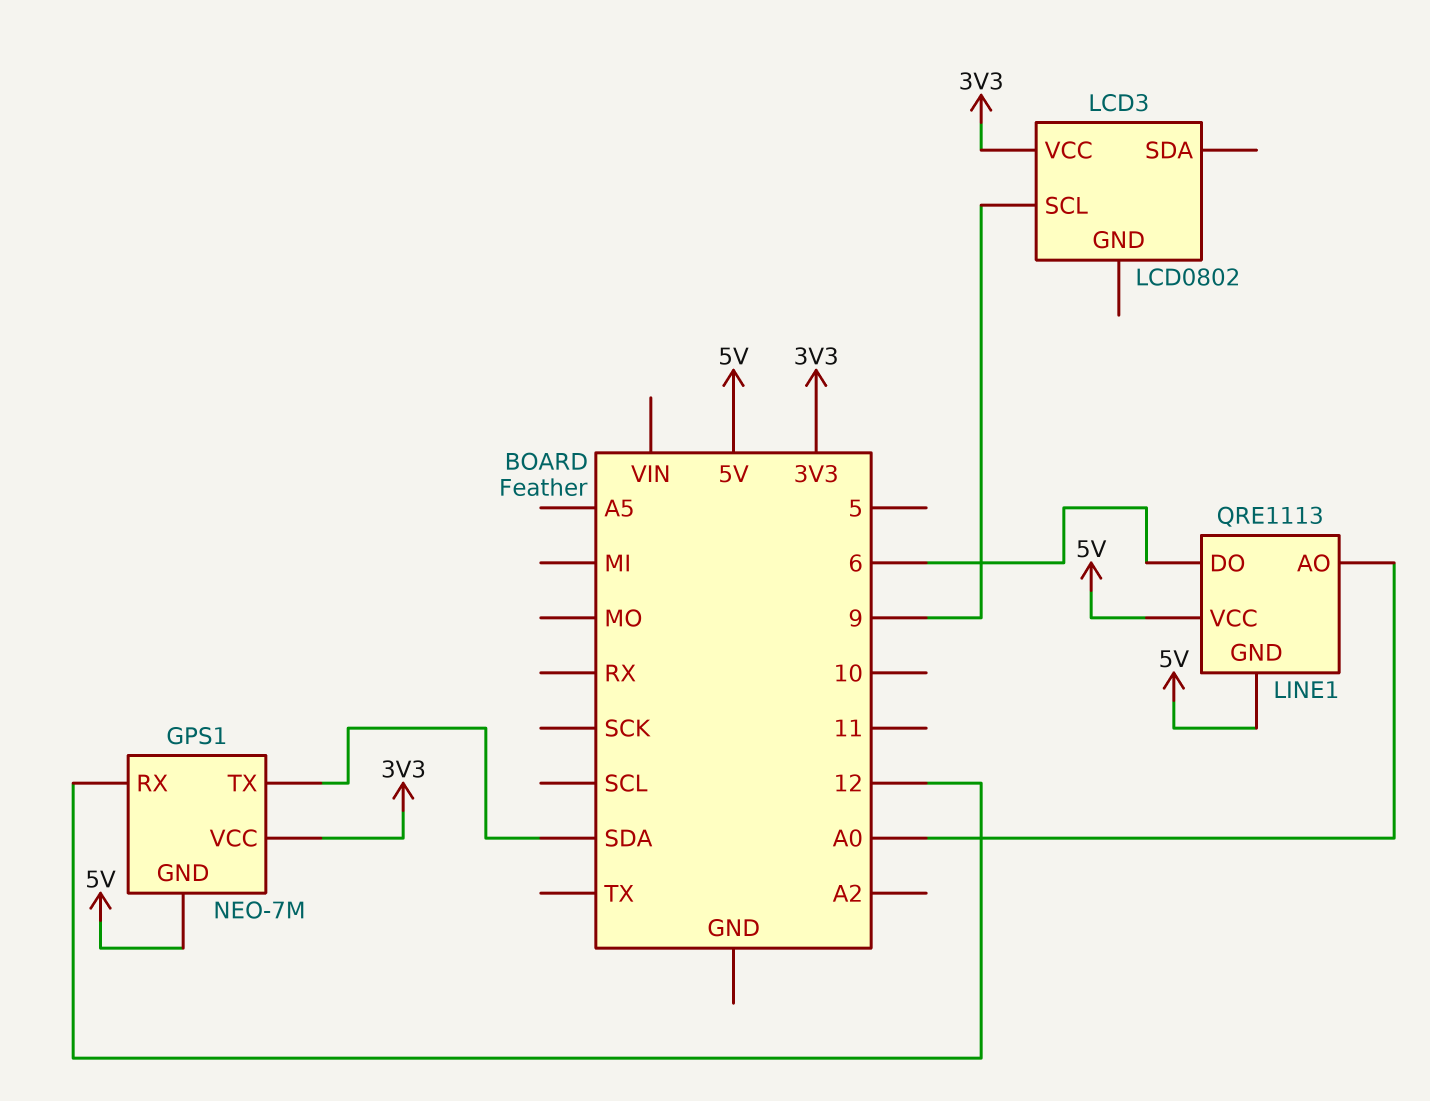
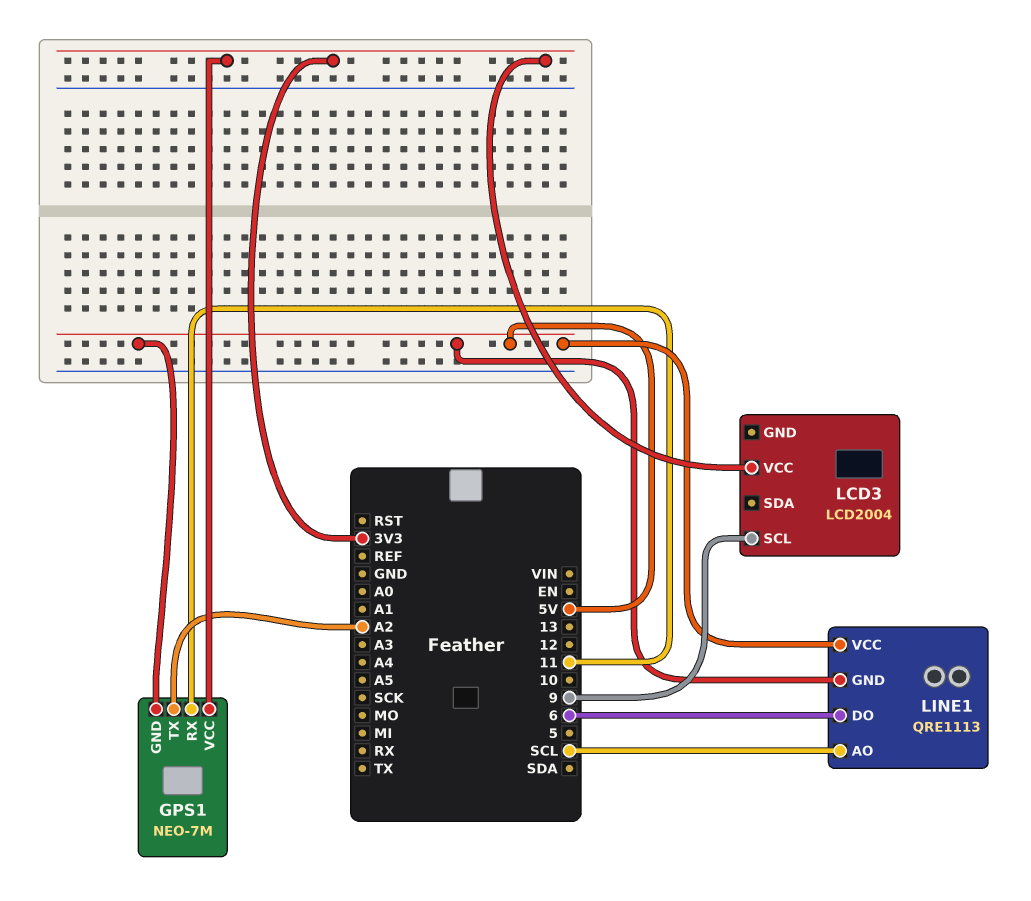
GPS1 pin RX: 12 -> 11
GPS1 pin TX: SDA -> A2
LCD3: LCD0802 -> LCD2004
LINE1 pin AO: A0 -> SCL

